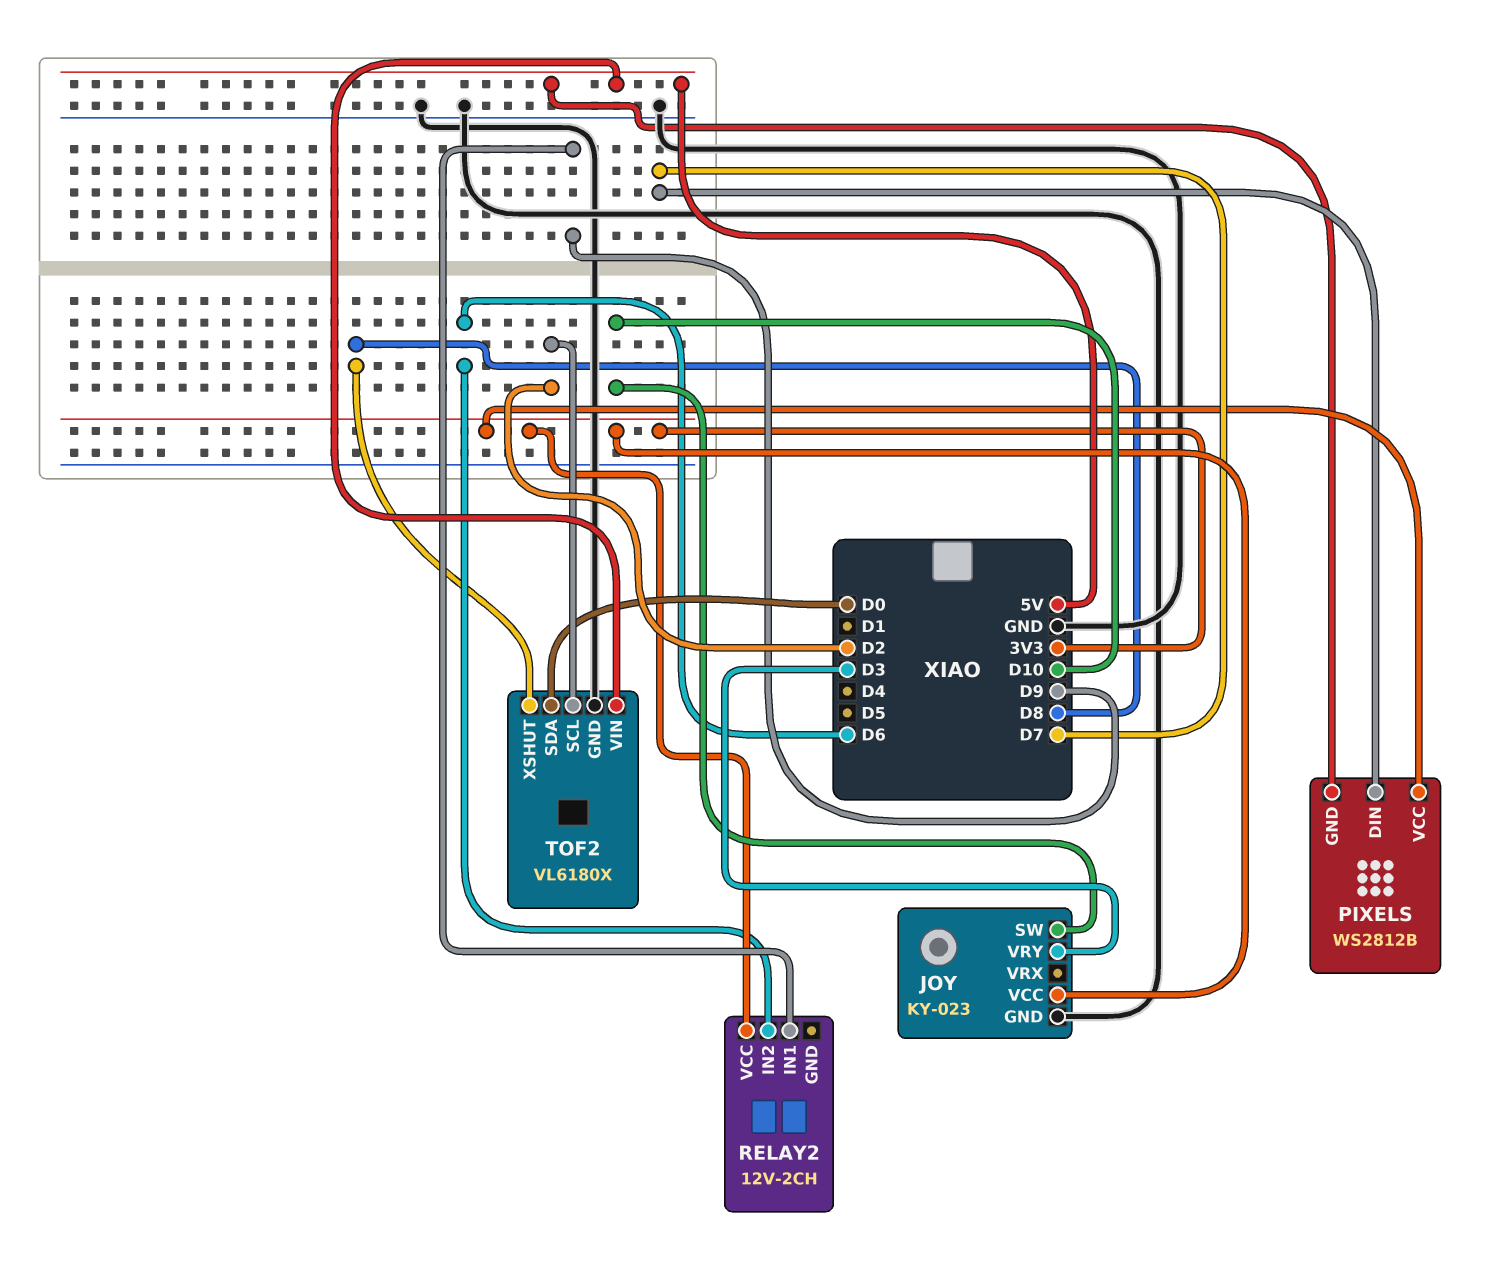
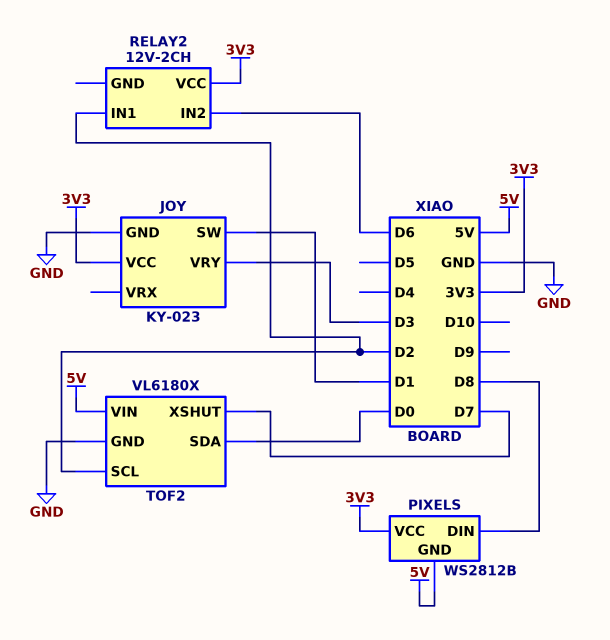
JOY pin SW: D10 -> D1
PIXELS pin DIN: D7 -> D8
RELAY2 pin IN1: D9 -> D2
TOF2 pin XSHUT: D8 -> D7

